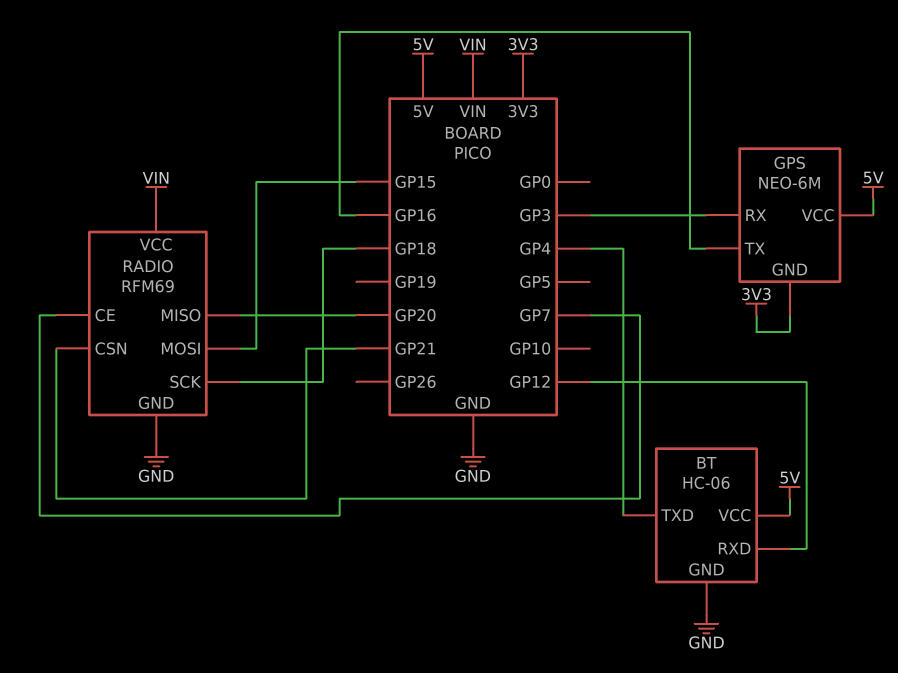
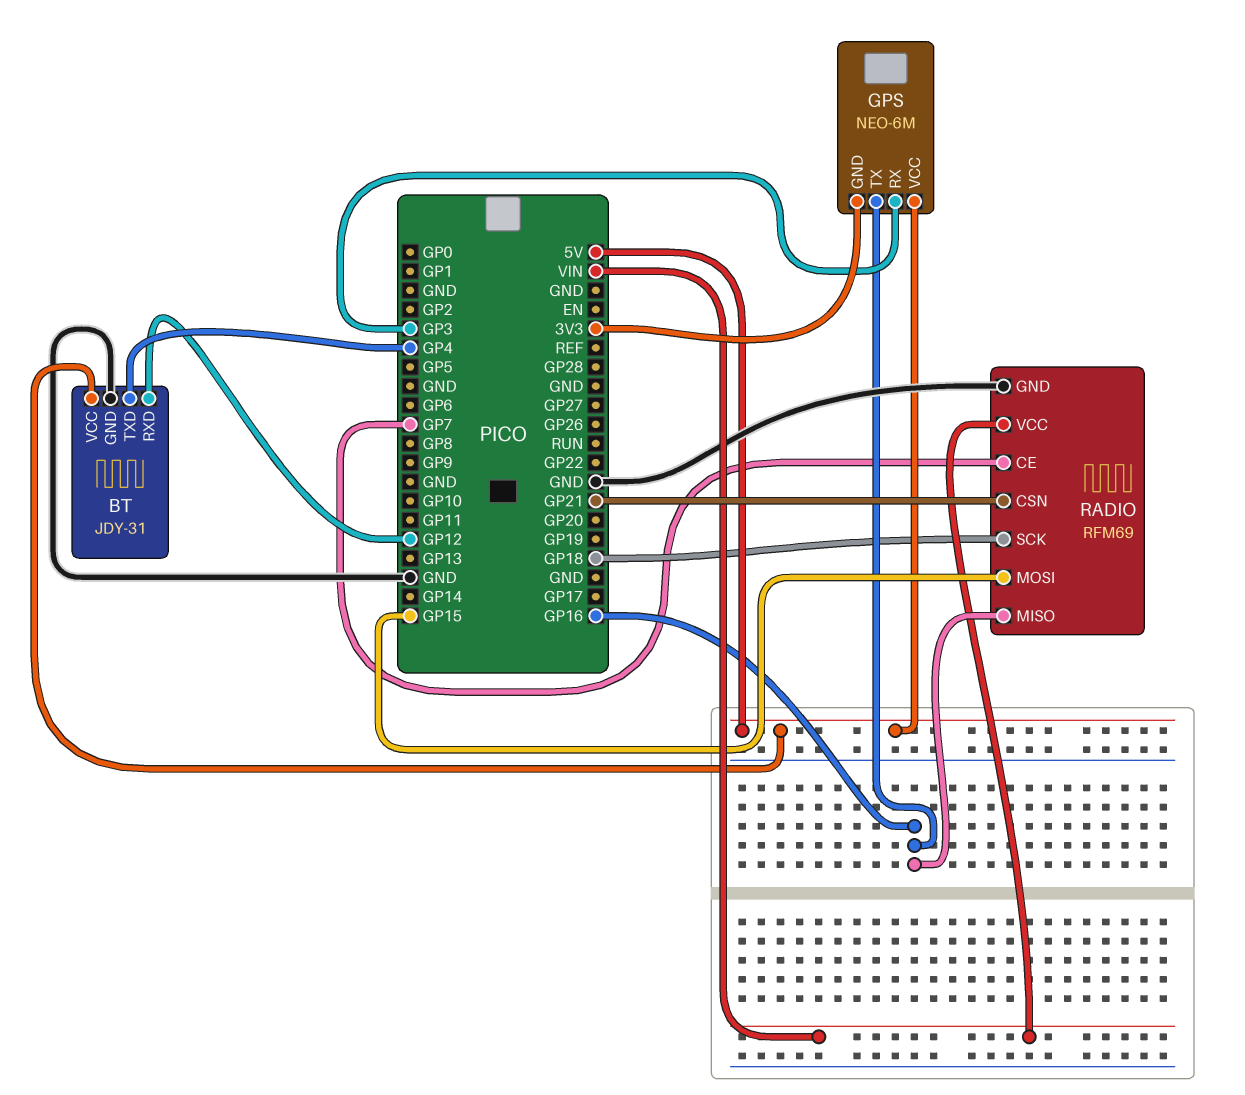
BT: HC-06 -> JDY-31
RADIO pin MISO: GP20 -> GP16

